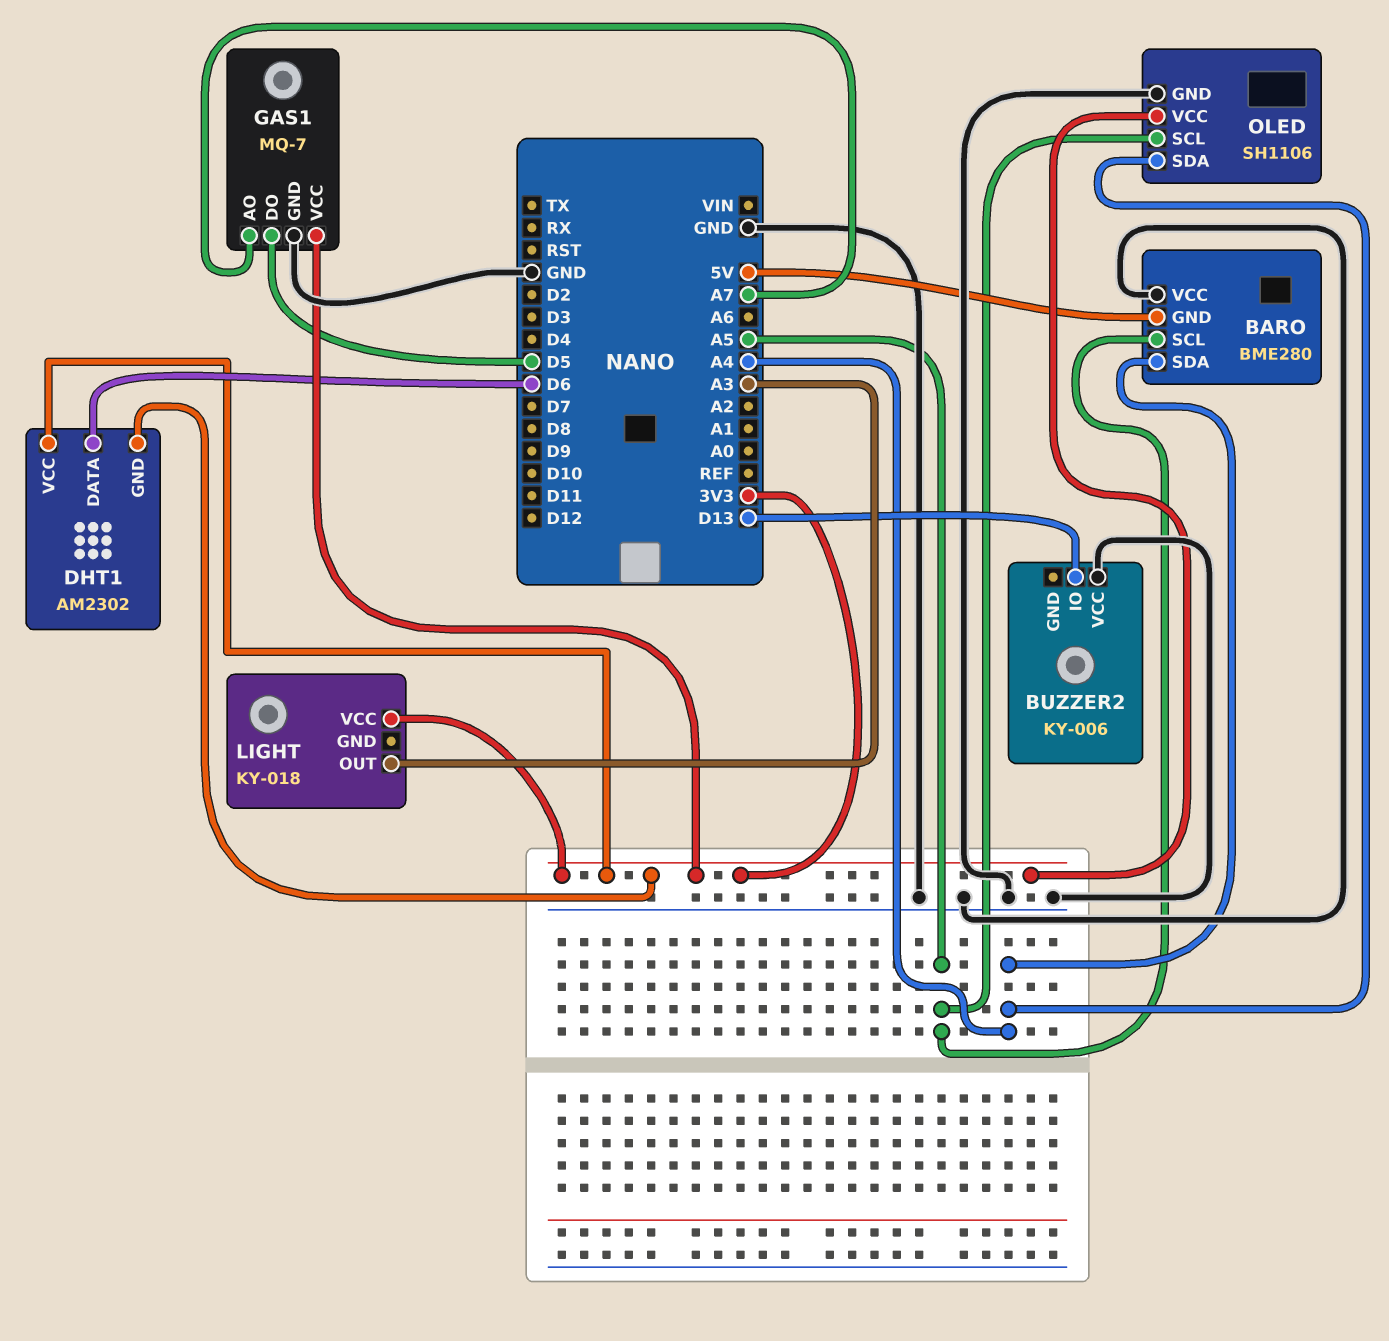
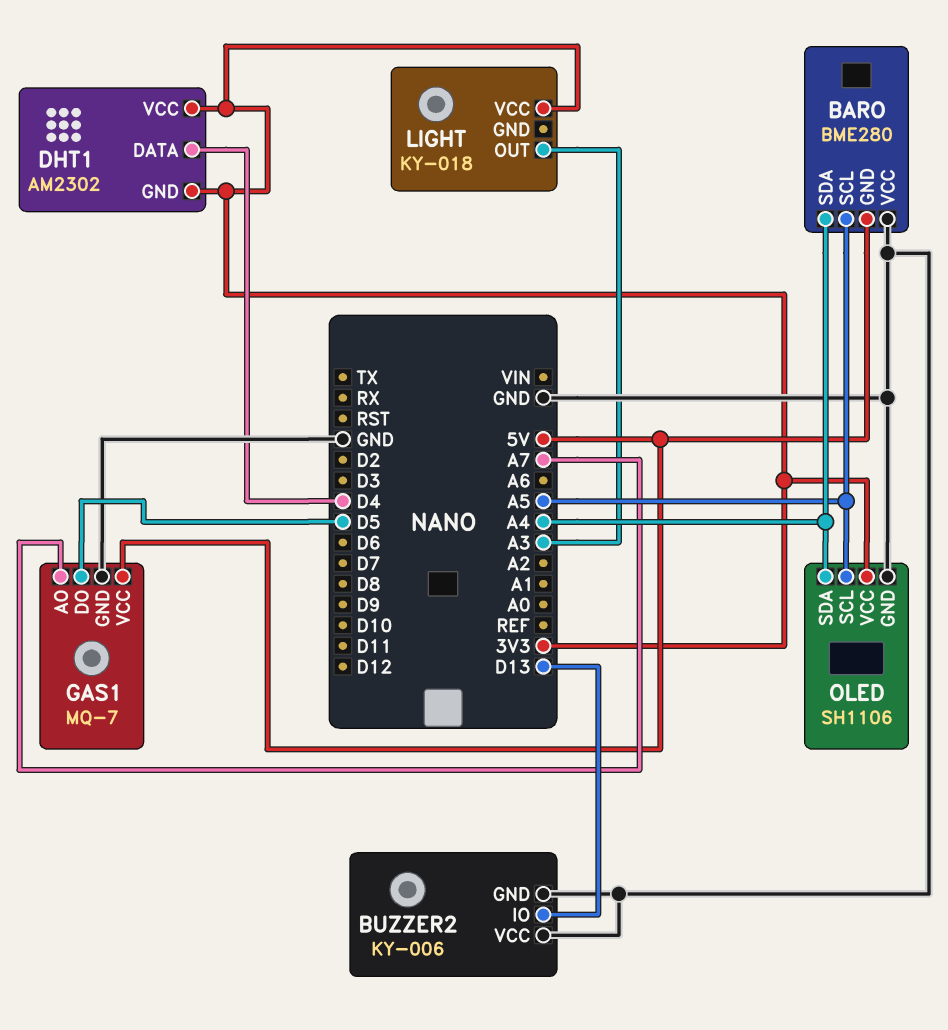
BUZZER2 pin GND: none -> GND
DHT1 pin DATA: D6 -> D4
GAS1 pin VCC: 3V3 -> 5V

